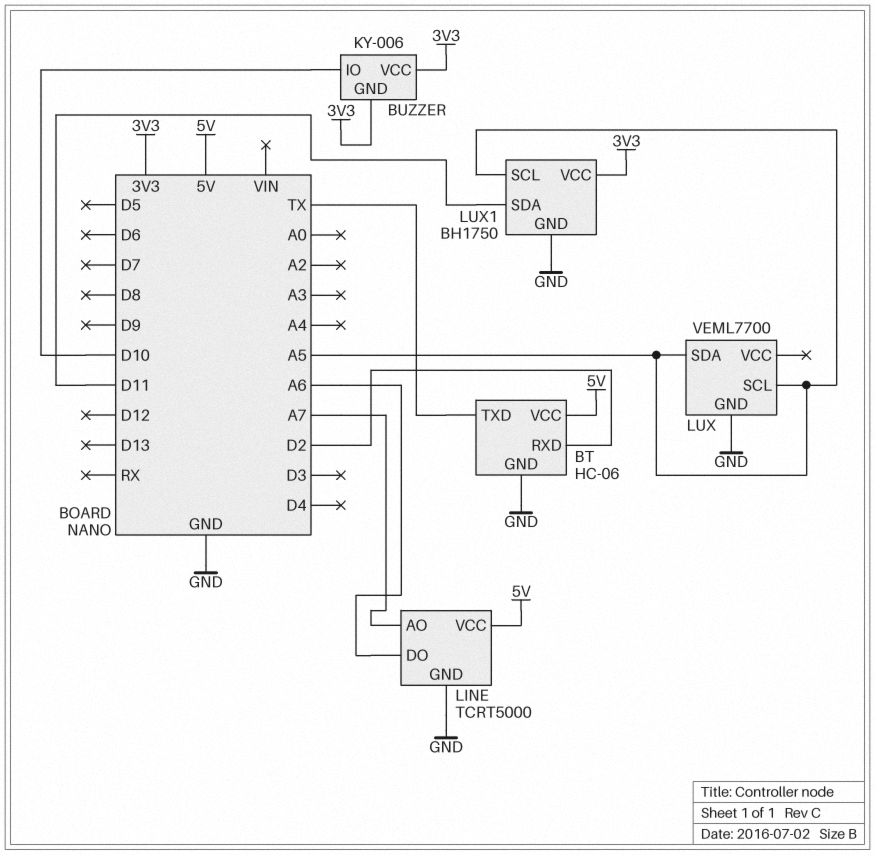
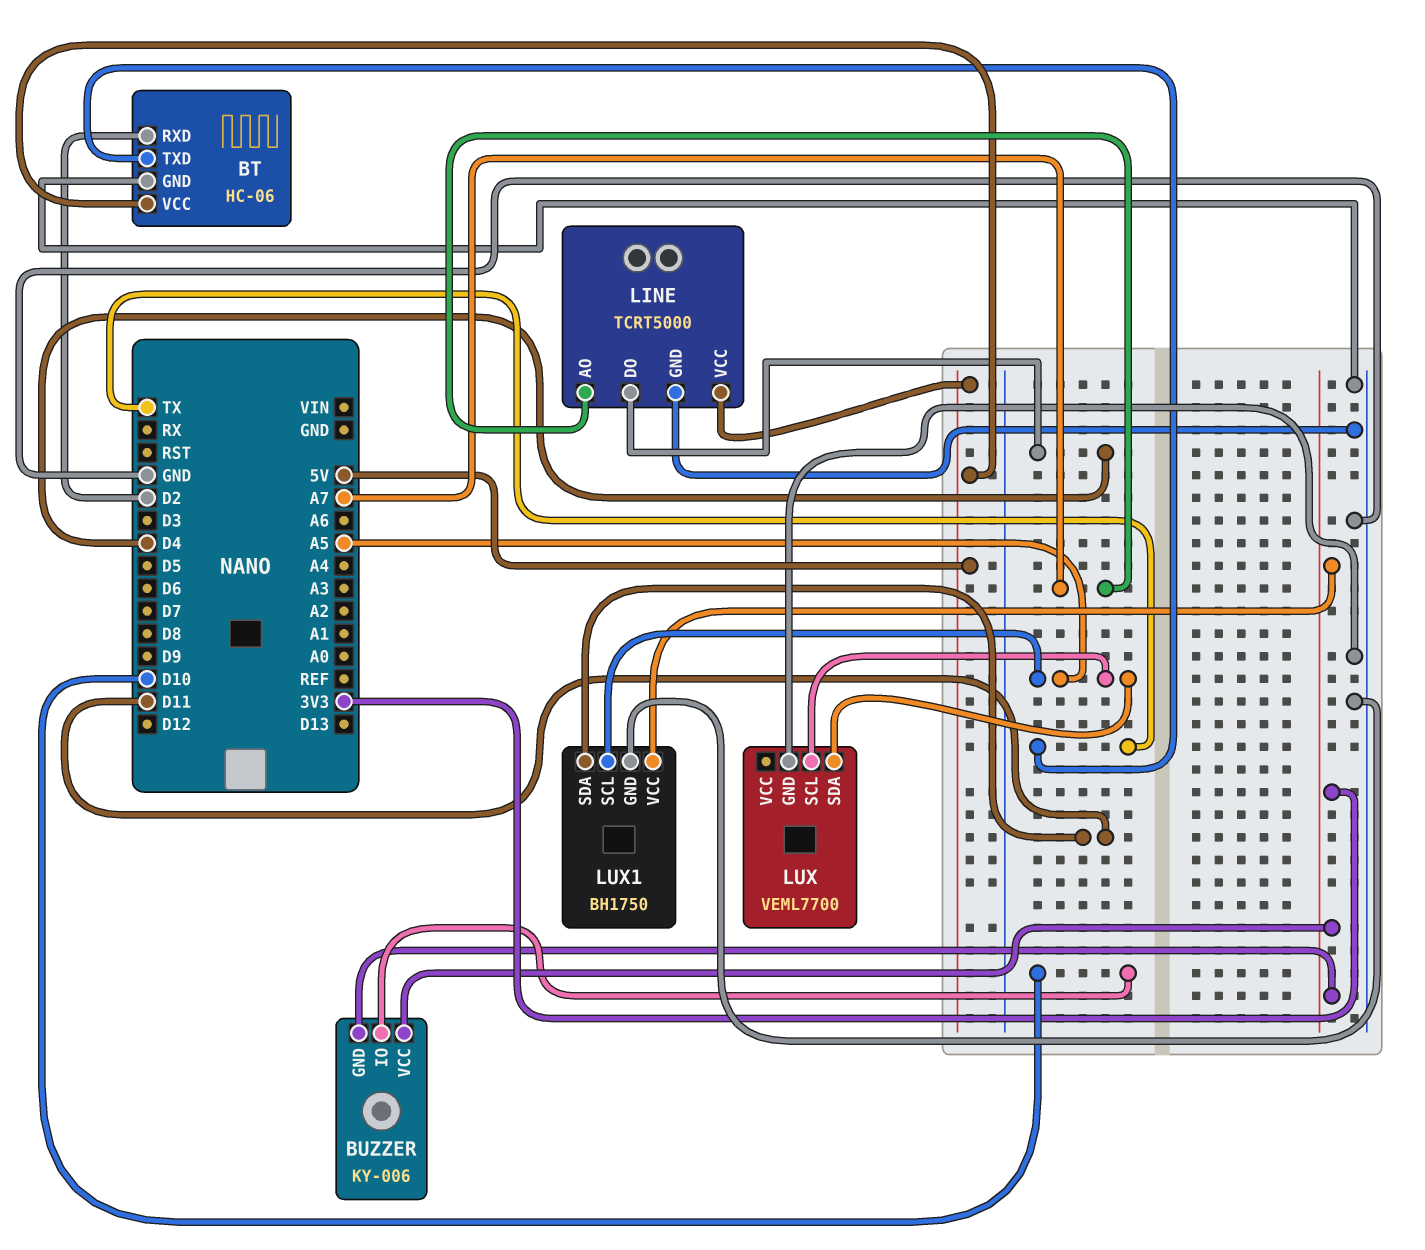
LINE pin DO: A6 -> D4

